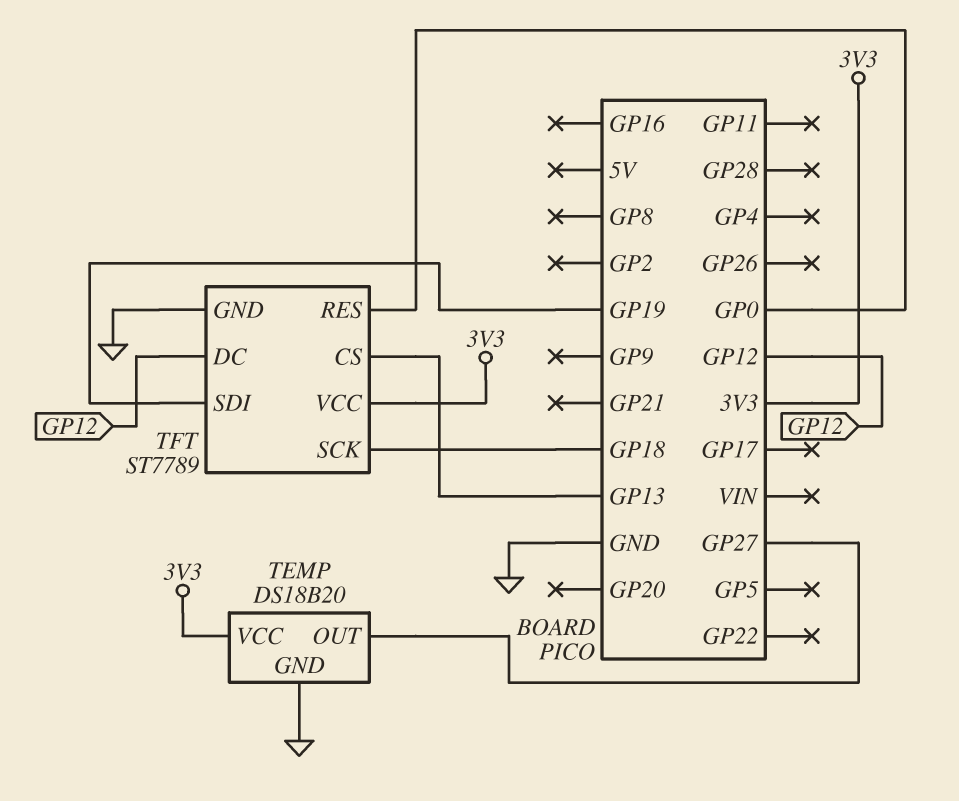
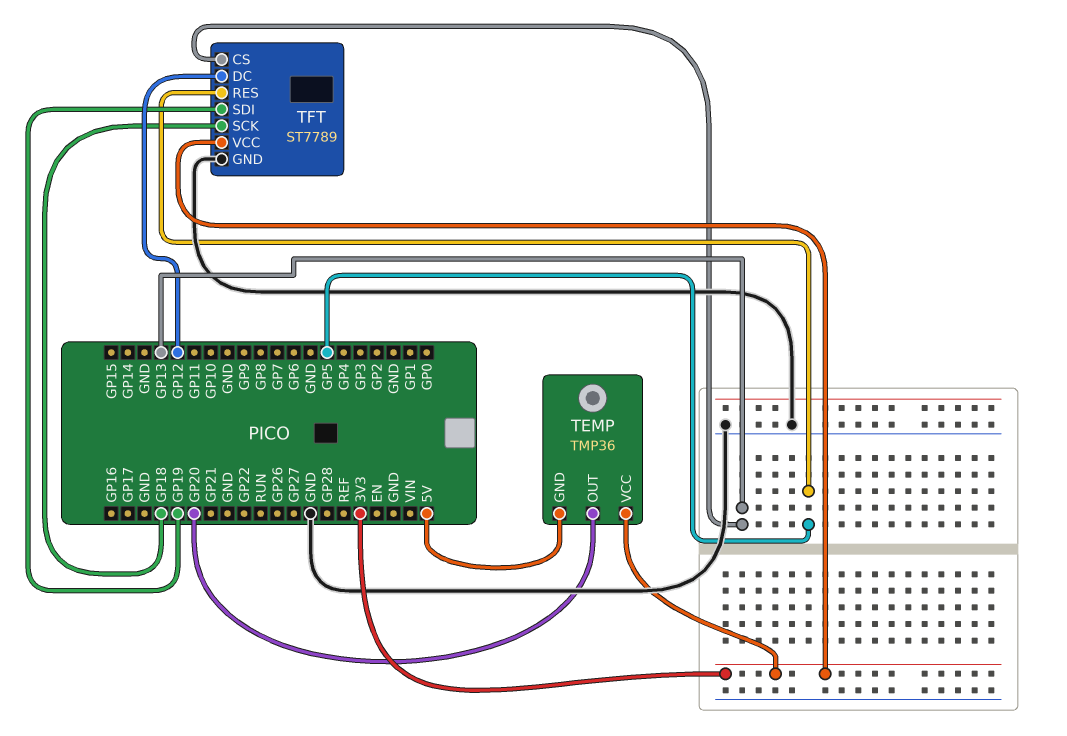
TEMP: DS18B20 -> TMP36
TEMP pin GND: GND -> 5V
TEMP pin OUT: GP27 -> GP20
TFT pin RES: GP0 -> GP5

